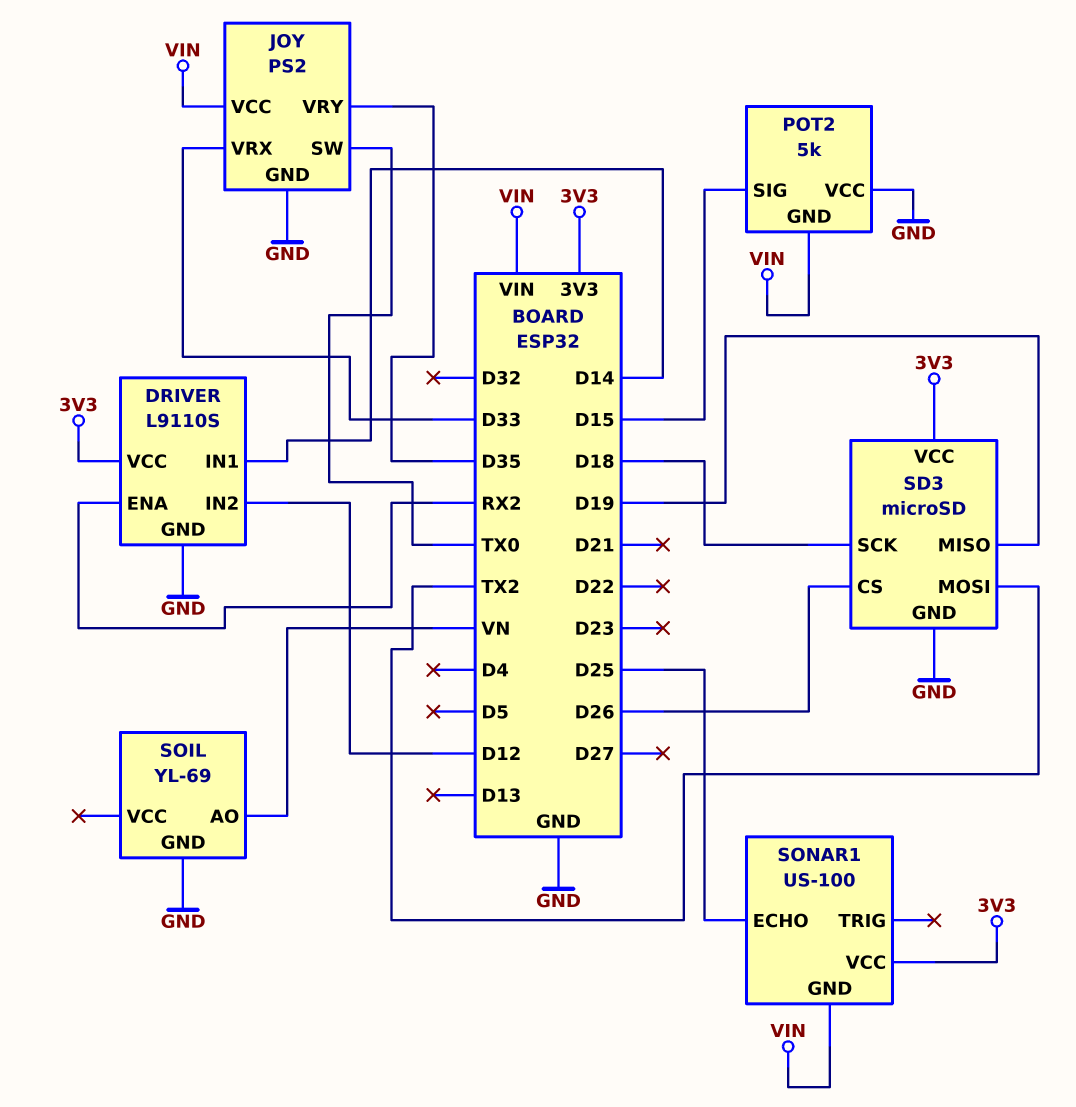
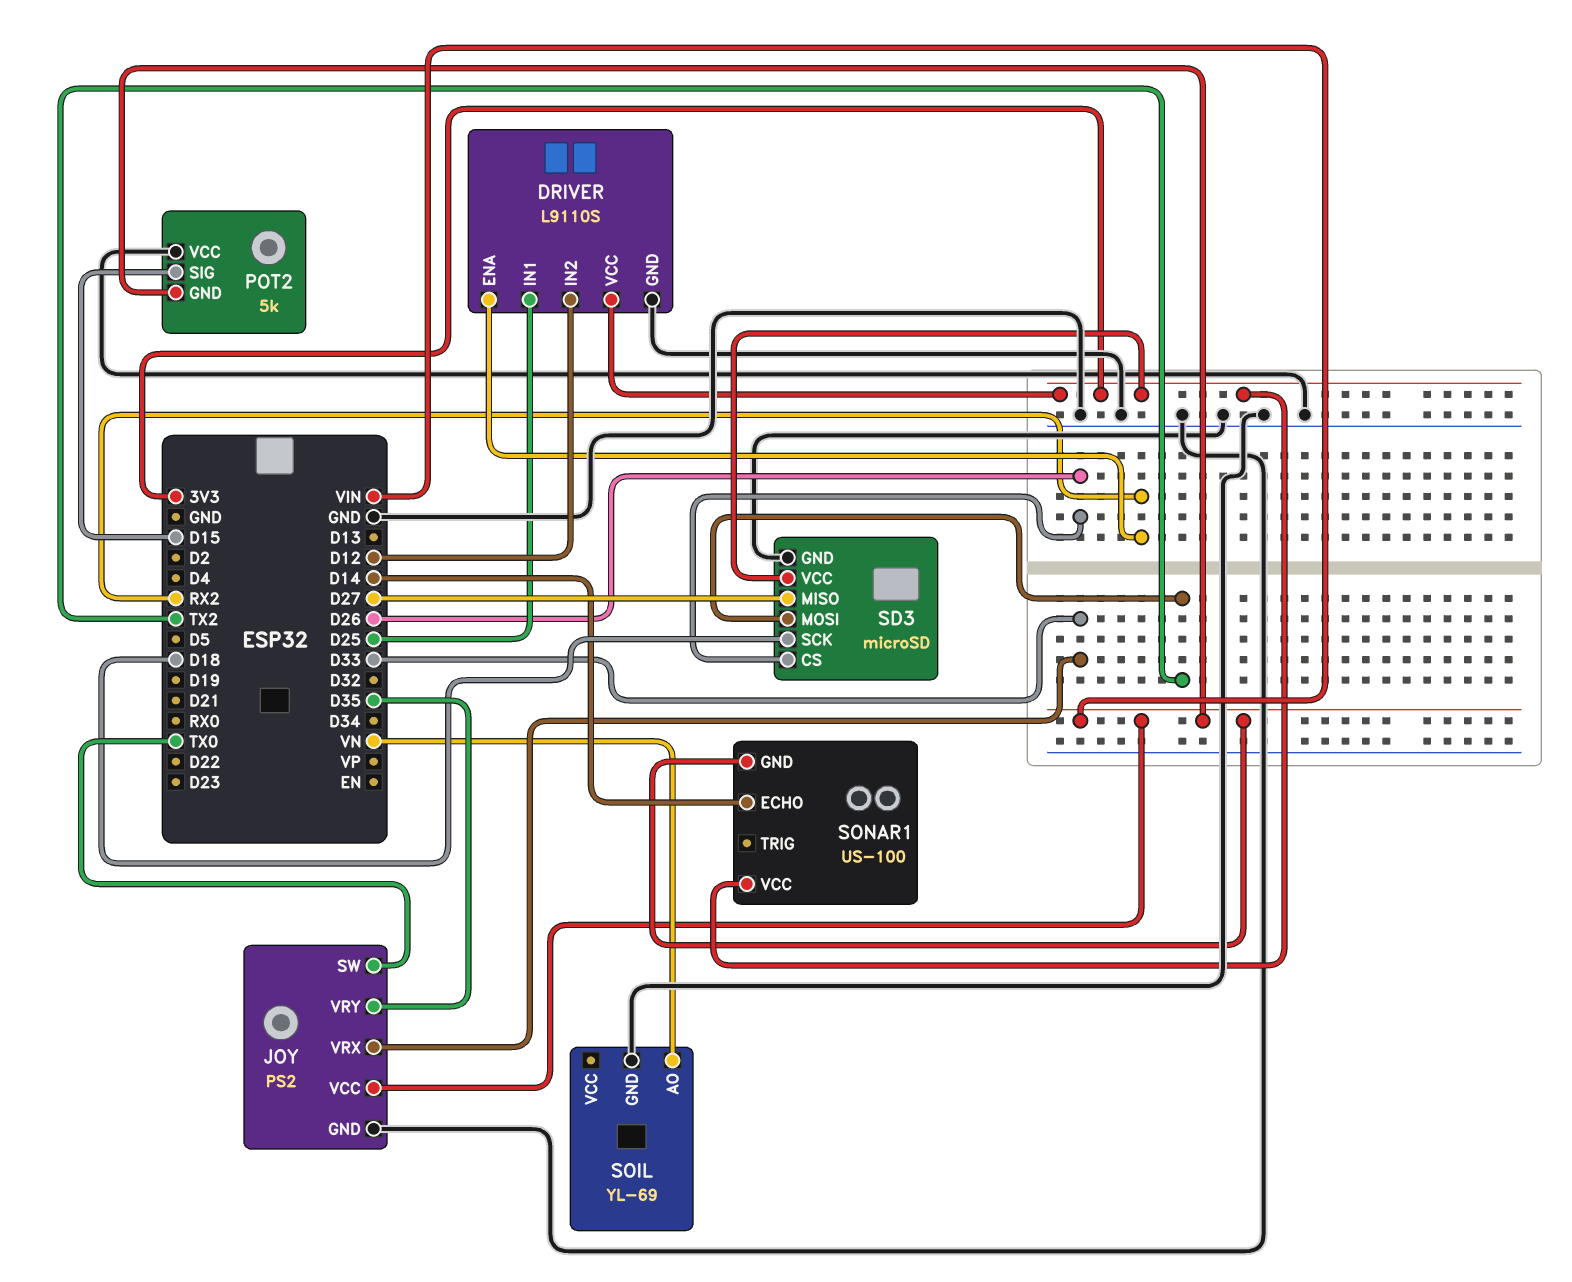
DRIVER pin IN1: D14 -> D25
SD3 pin MISO: D19 -> D27
SONAR1 pin ECHO: D25 -> D14

